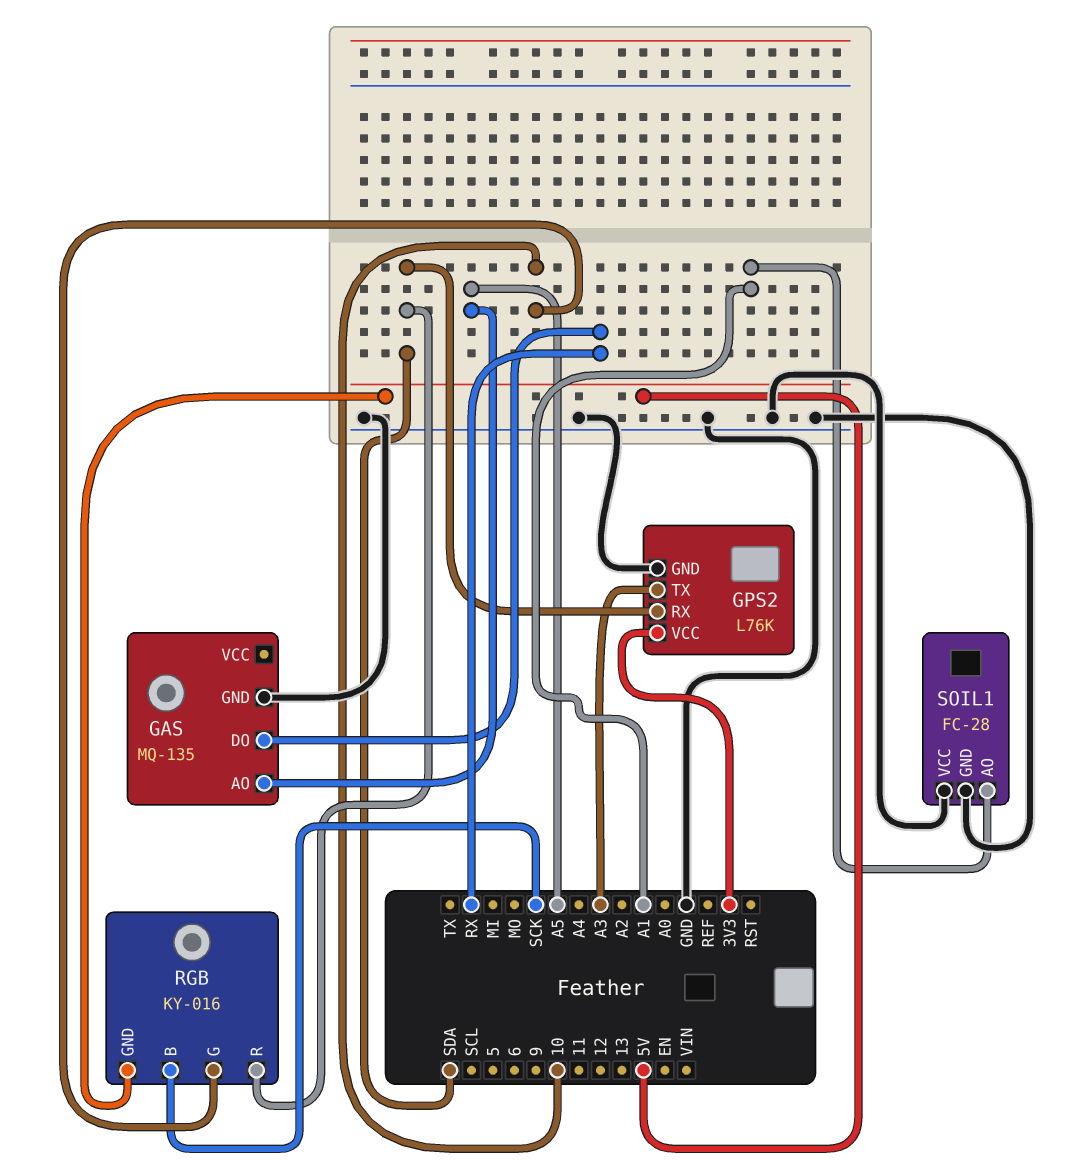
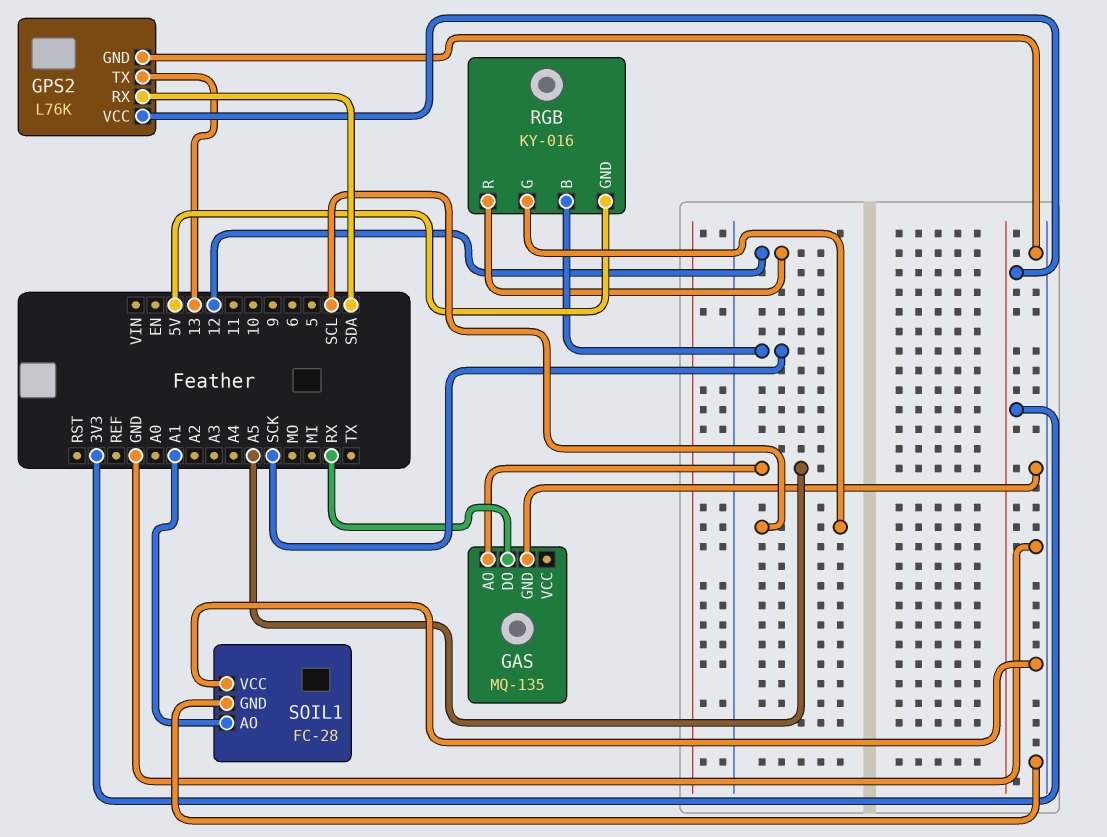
GPS2 pin TX: A3 -> 13
RGB pin G: 10 -> SCL
RGB pin R: SDA -> 12

